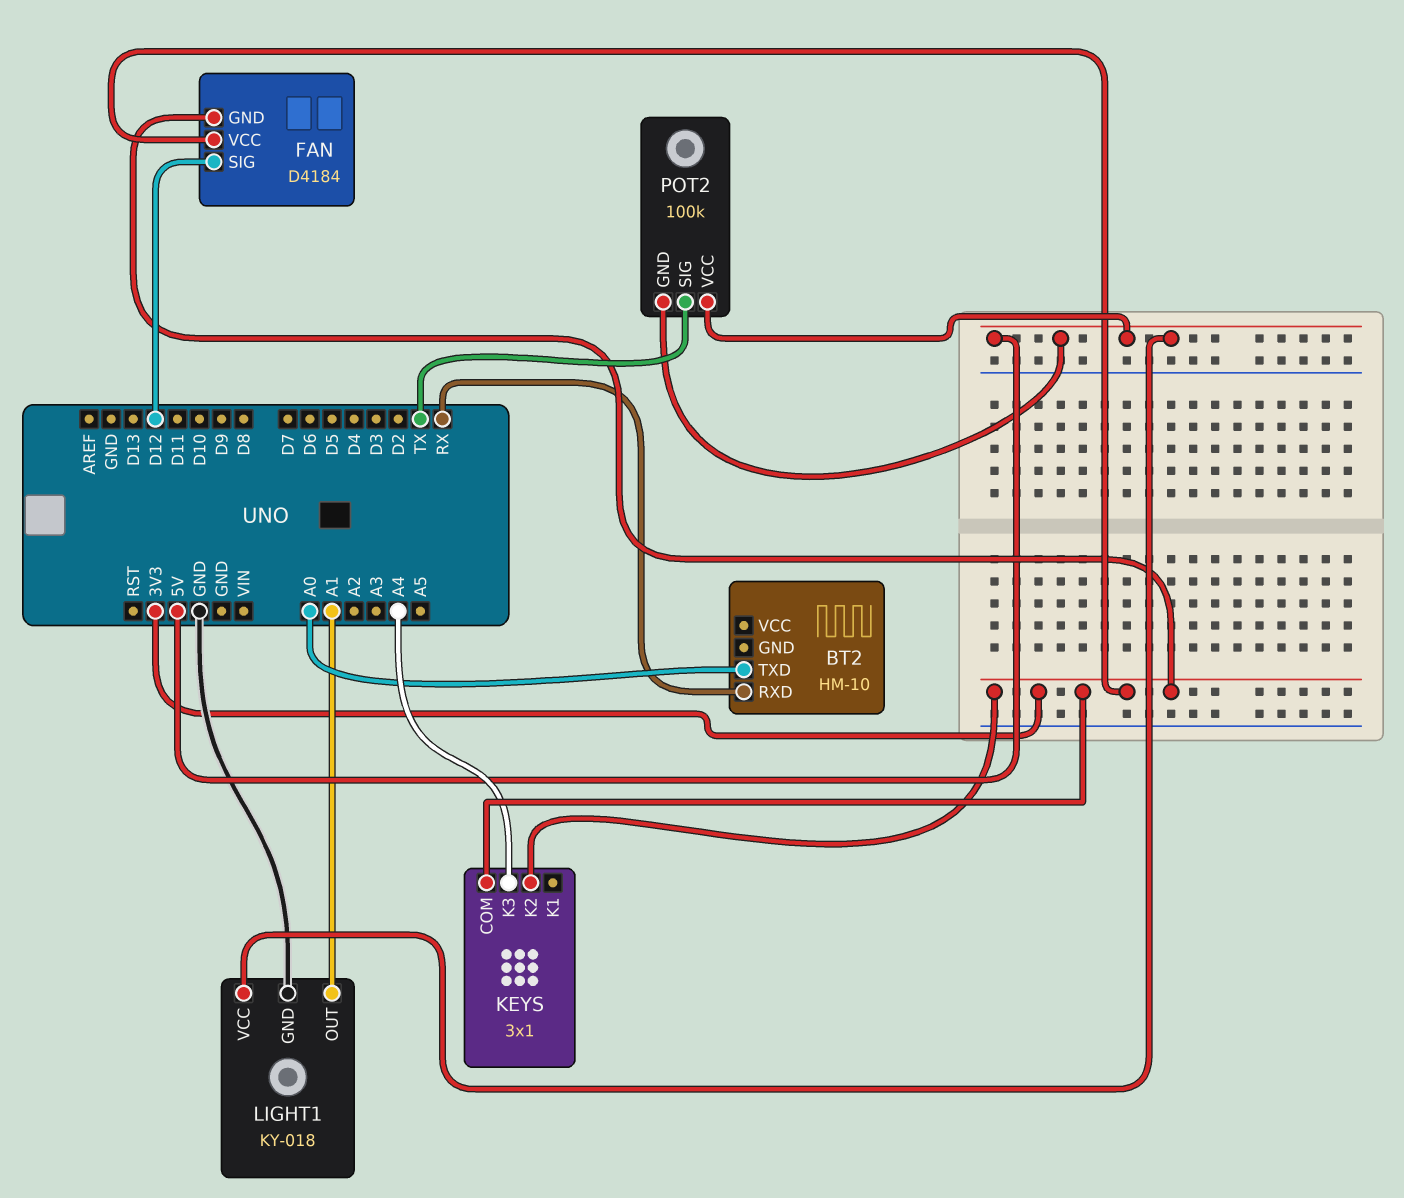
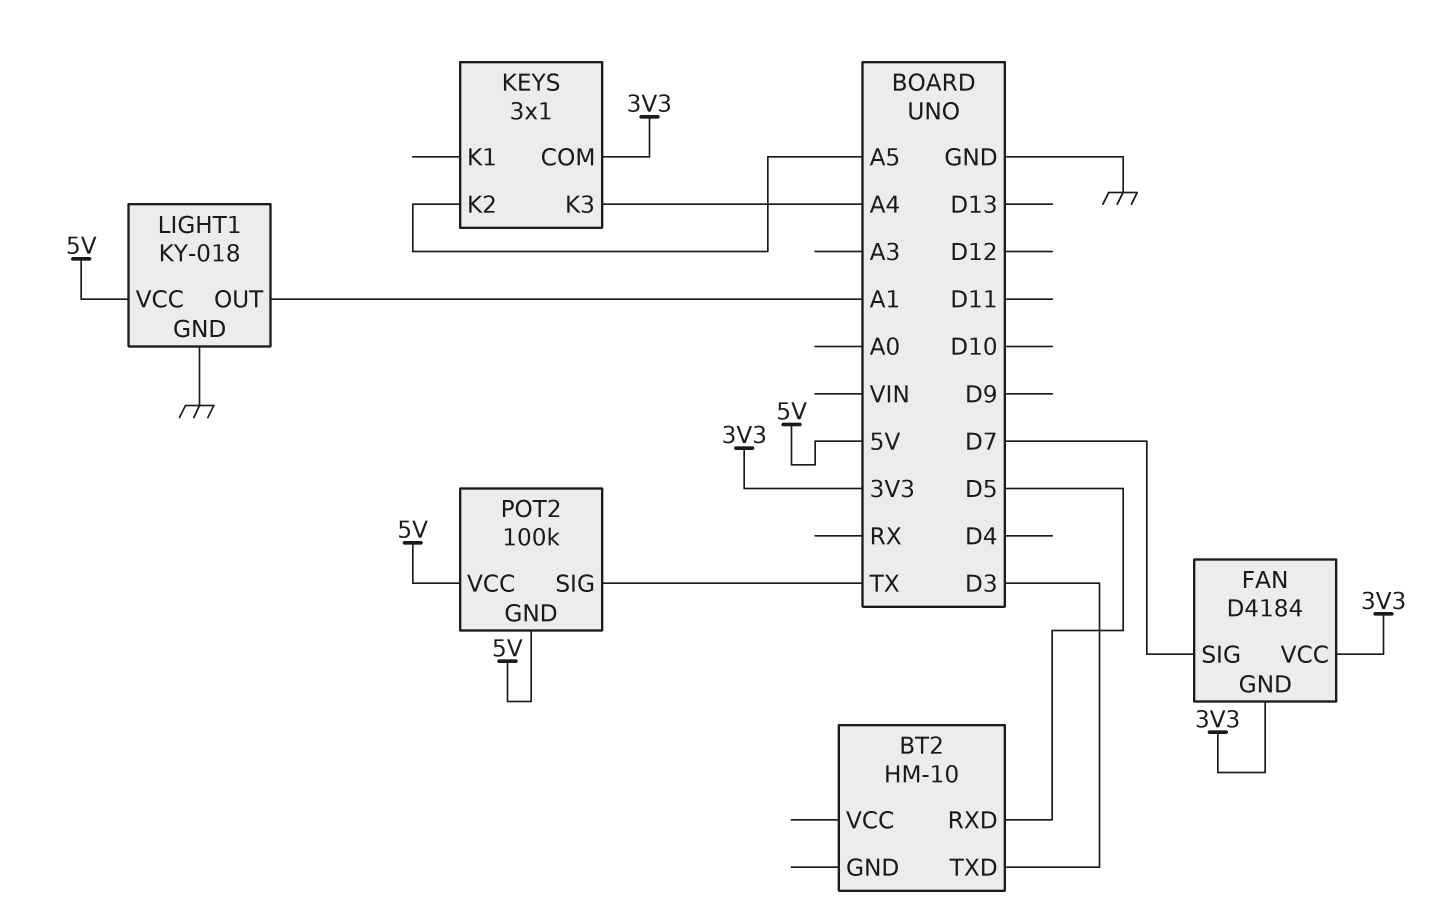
BT2 pin RXD: RX -> D5
BT2 pin TXD: A0 -> D3
FAN pin SIG: D12 -> D7
KEYS pin K2: 3V3 -> A5

